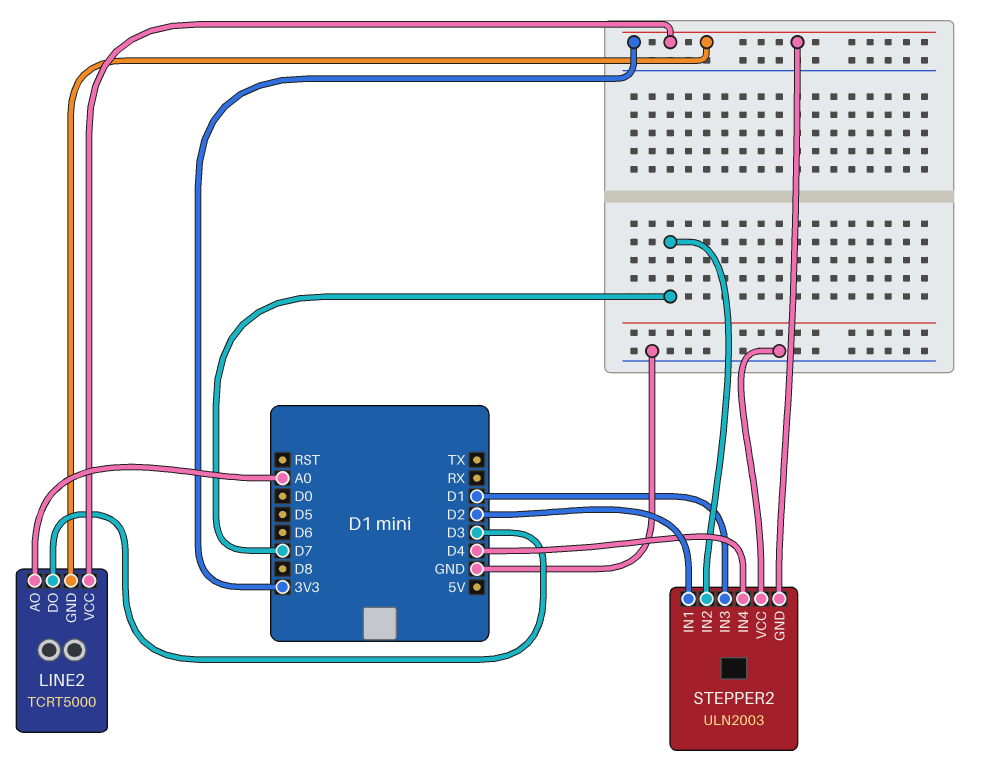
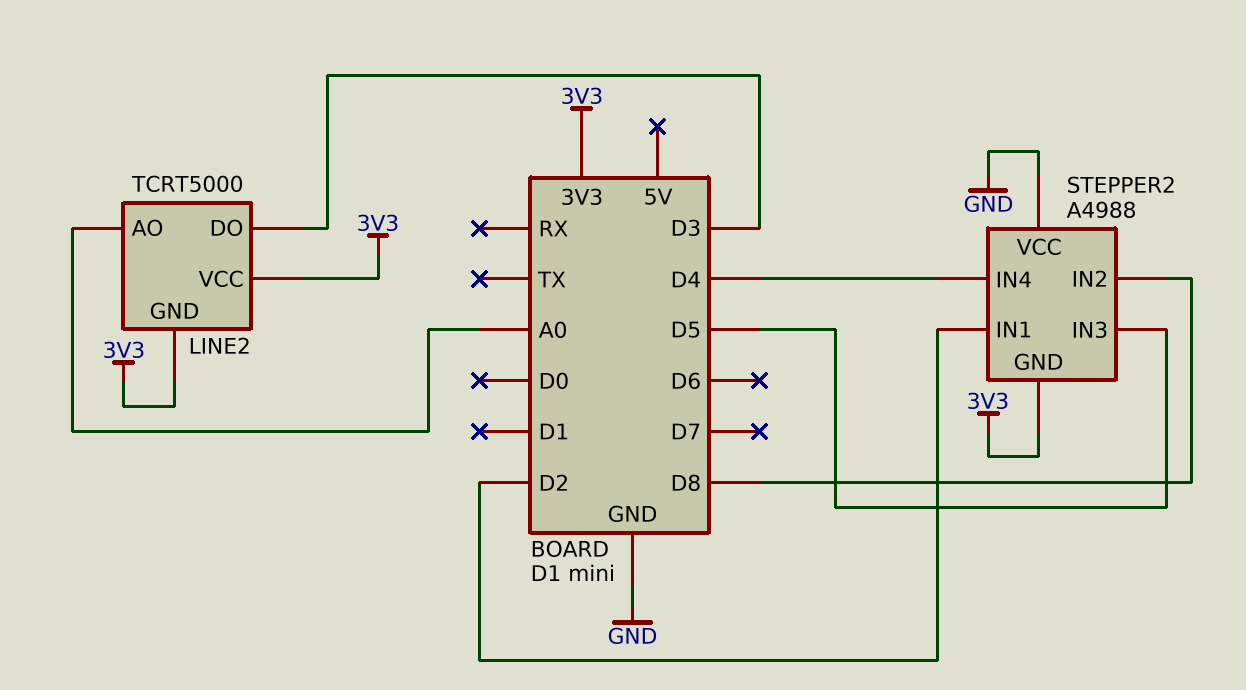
STEPPER2: ULN2003 -> A4988
STEPPER2 pin IN2: D7 -> D8
STEPPER2 pin IN3: D1 -> D5

